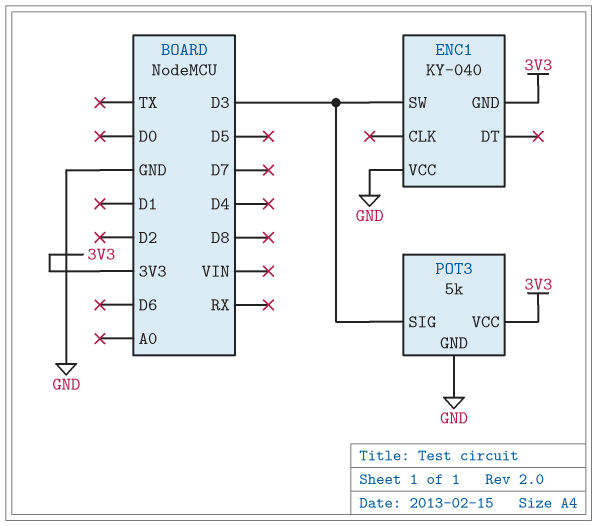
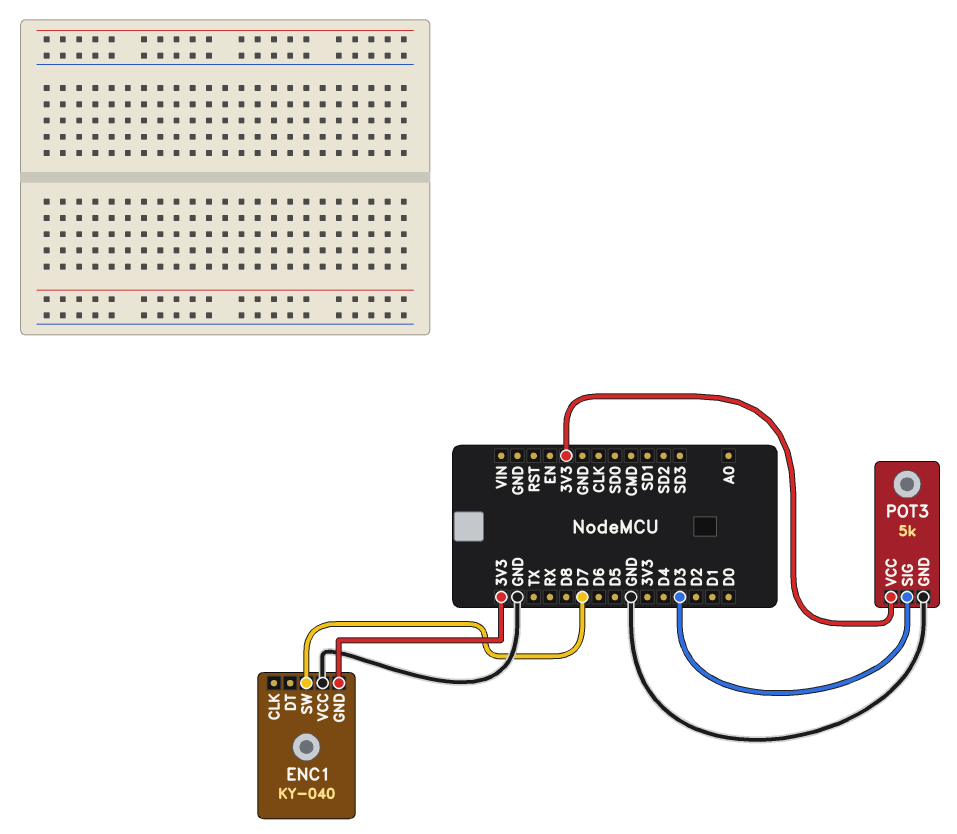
ENC1 pin SW: D3 -> D7

